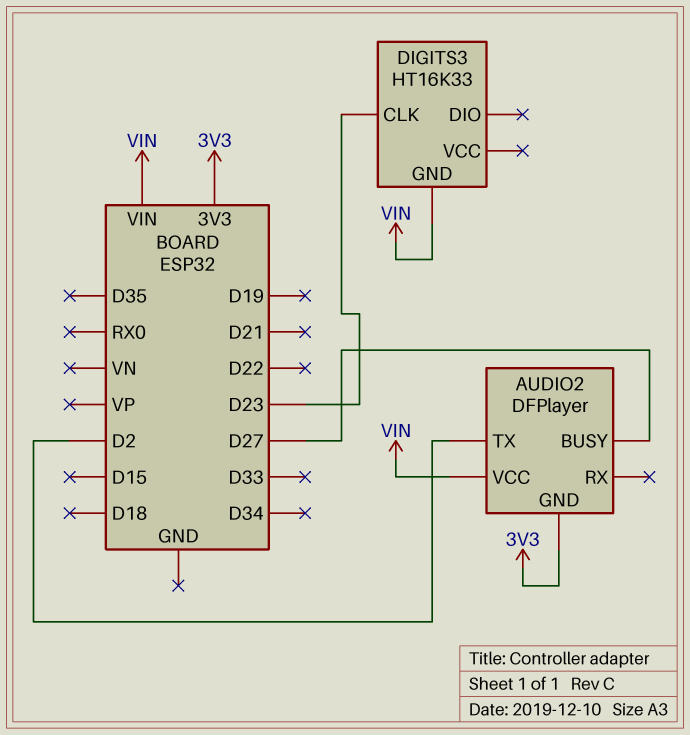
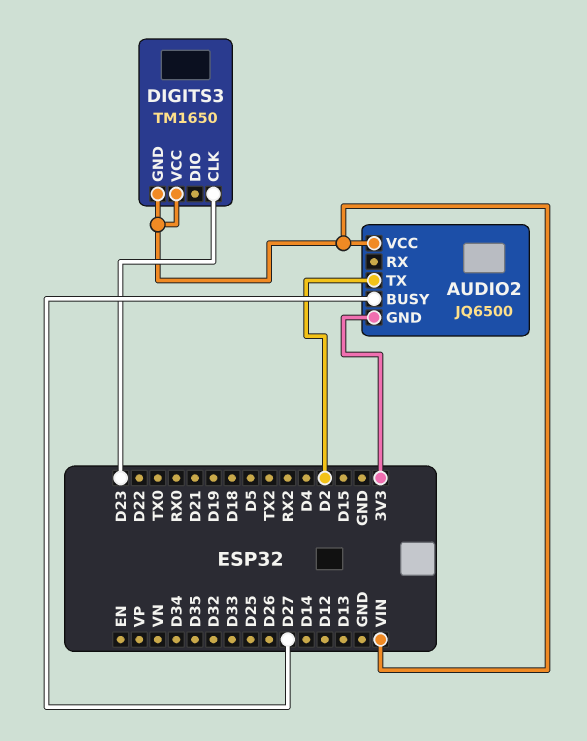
AUDIO2: DFPlayer -> JQ6500
DIGITS3: HT16K33 -> TM1650
DIGITS3 pin VCC: none -> VIN

